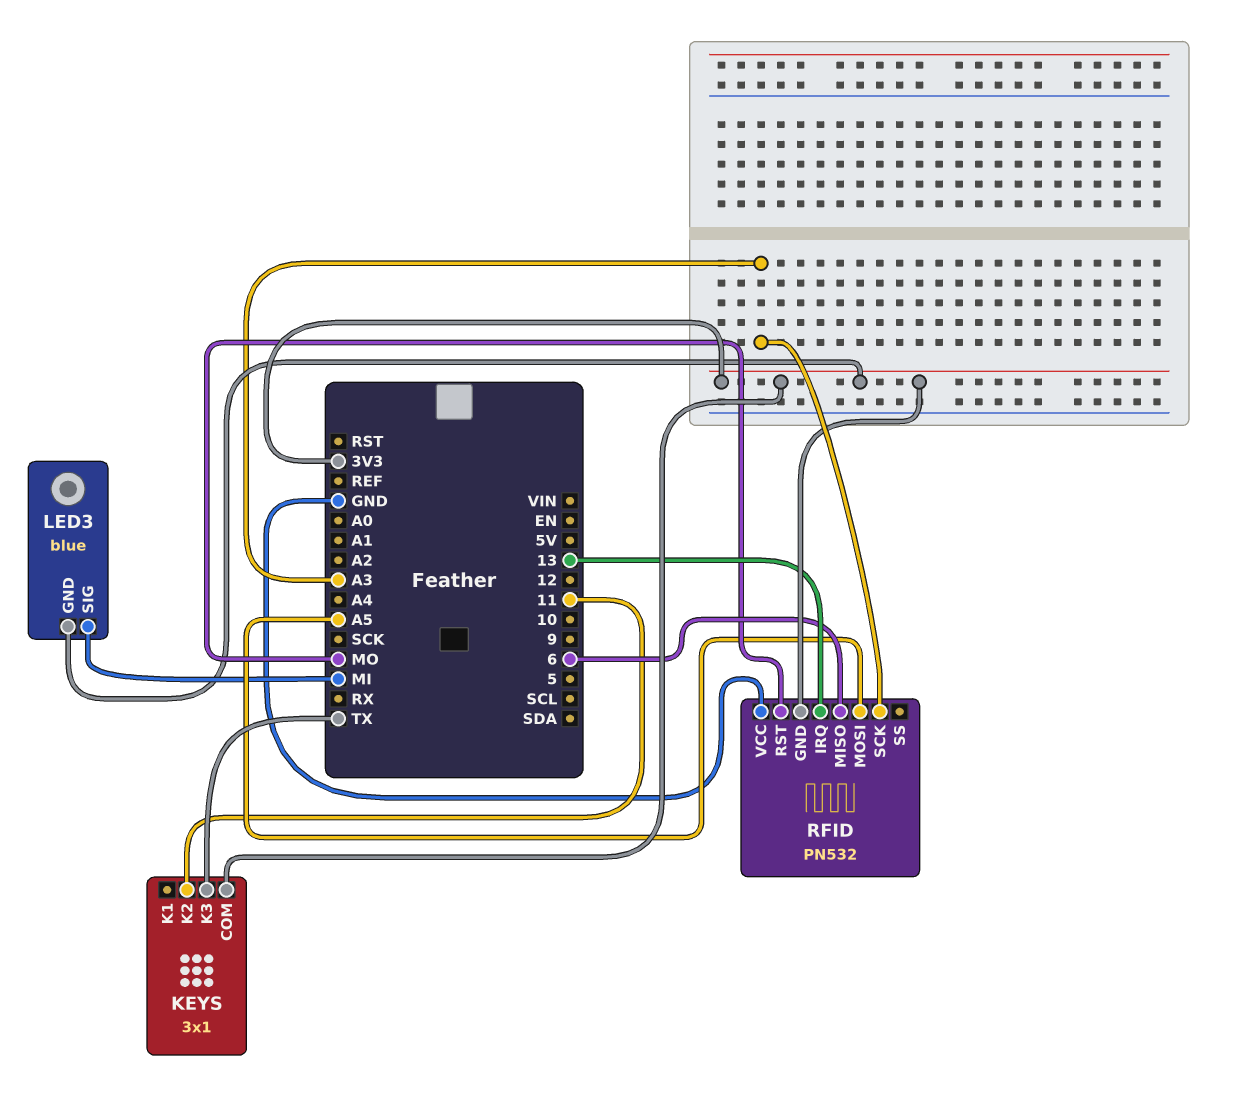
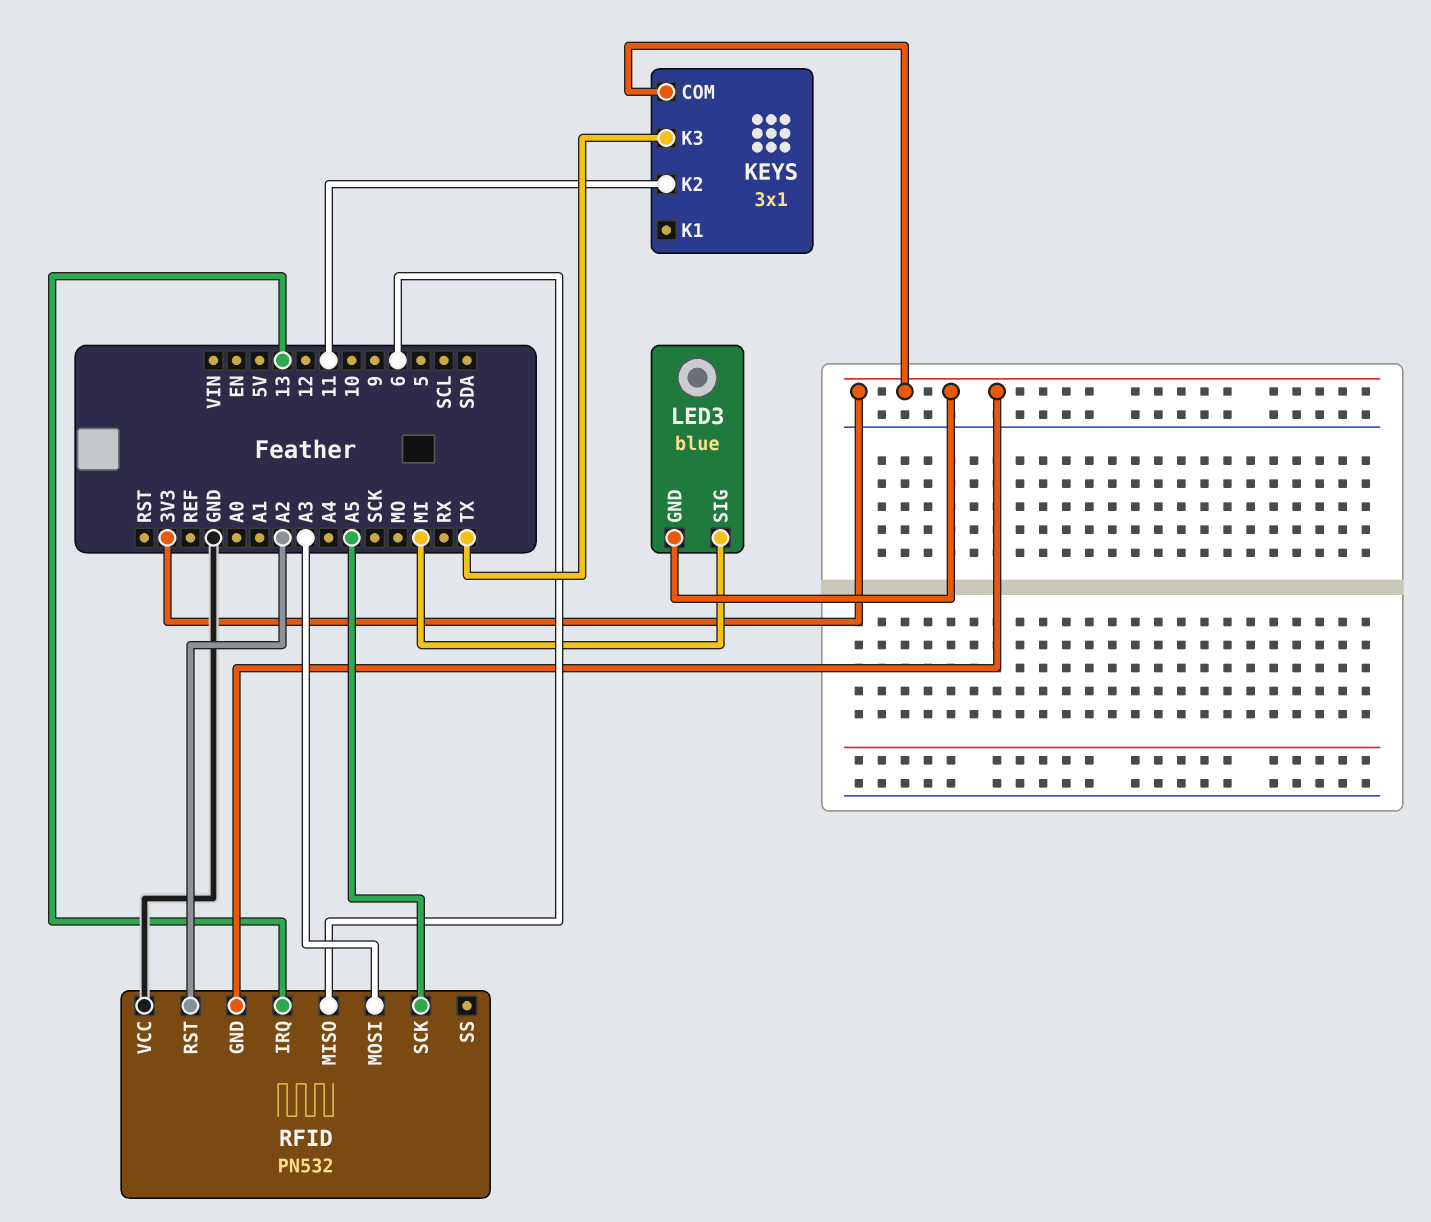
RFID pin MOSI: A5 -> A3
RFID pin RST: MO -> A2
RFID pin SCK: A3 -> A5

